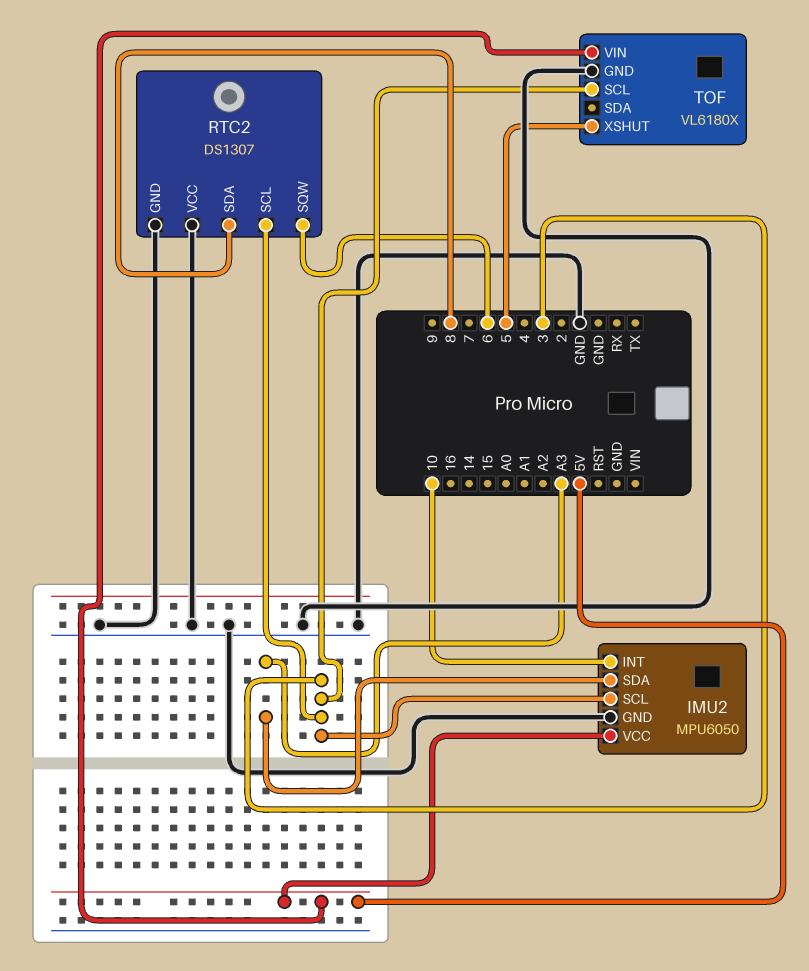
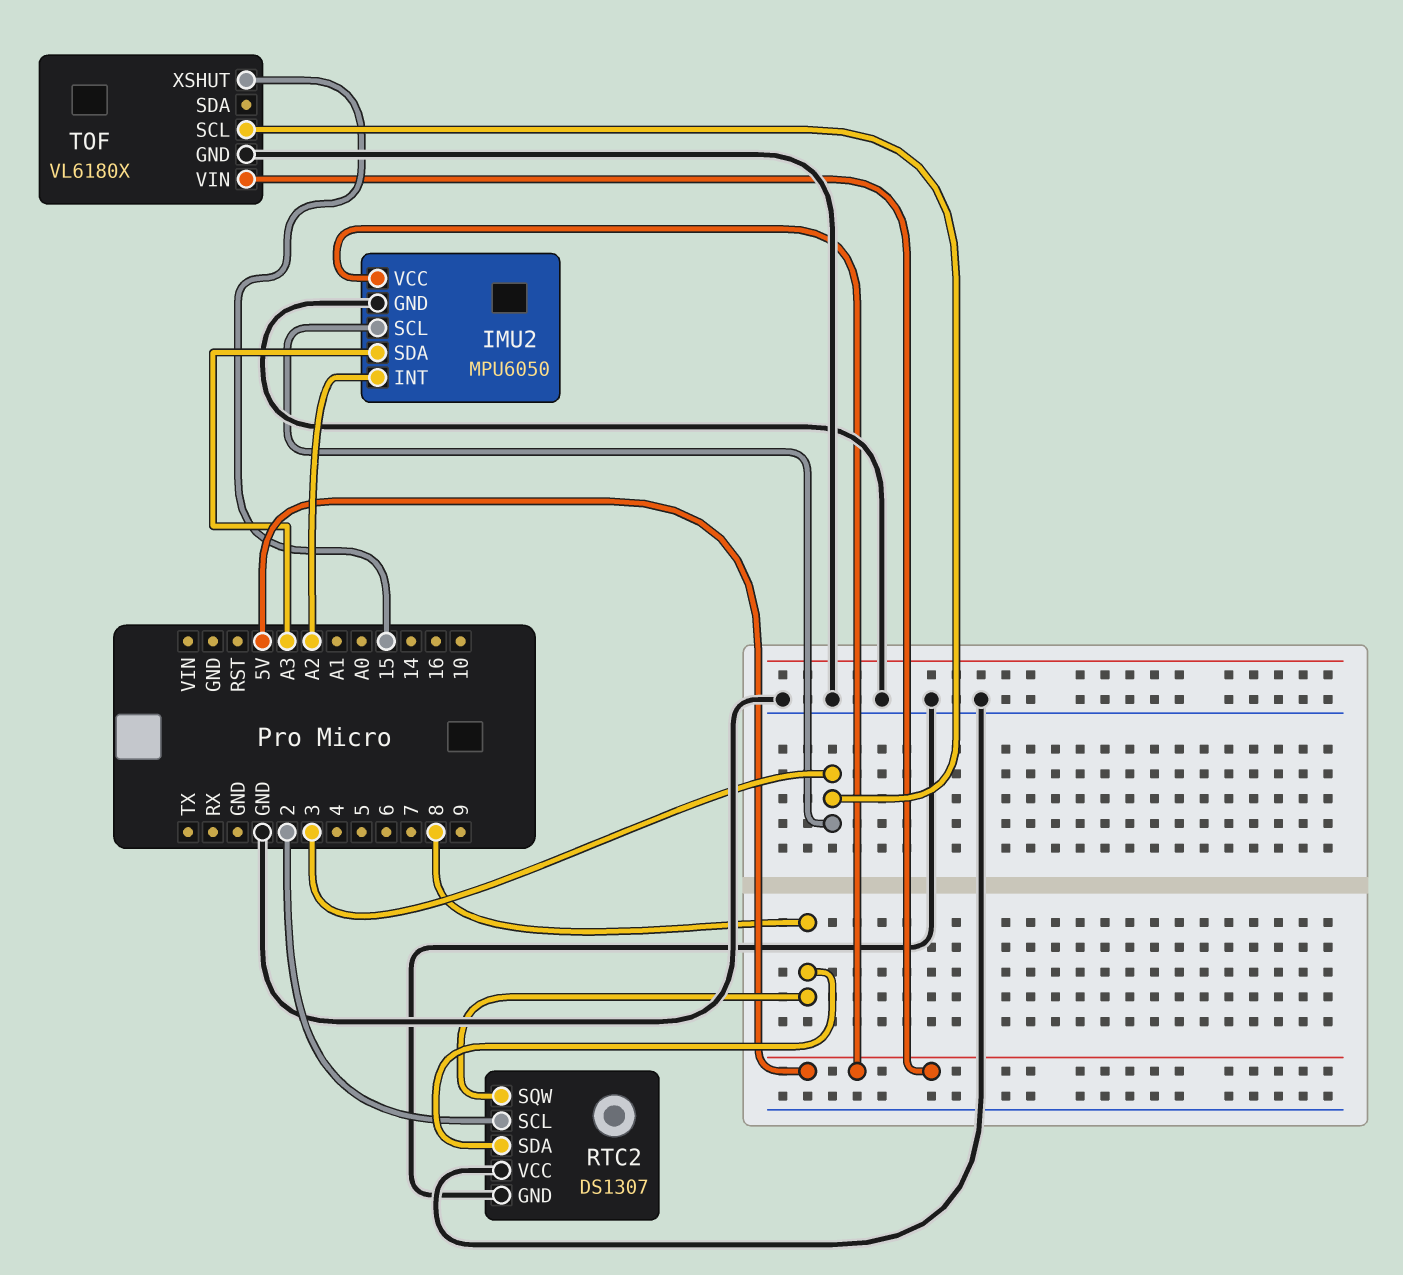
IMU2 pin INT: 10 -> A2
RTC2 pin SCL: 3 -> 2
RTC2 pin SQW: 6 -> 8
TOF pin XSHUT: 5 -> 15

